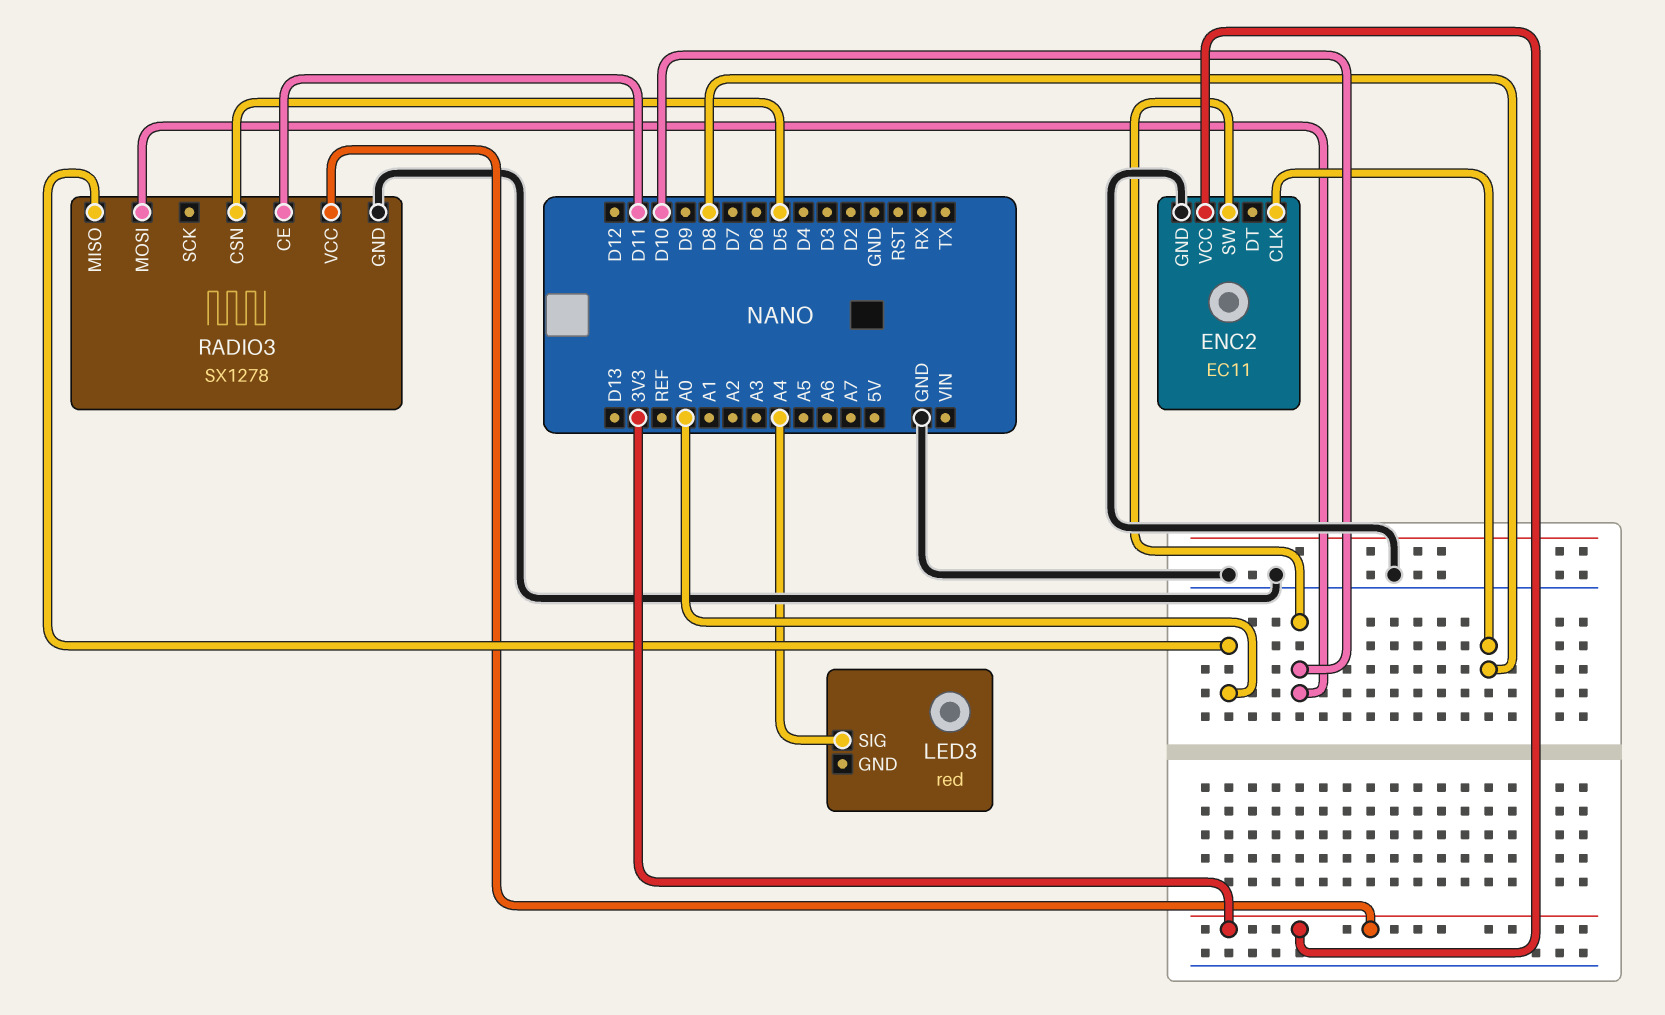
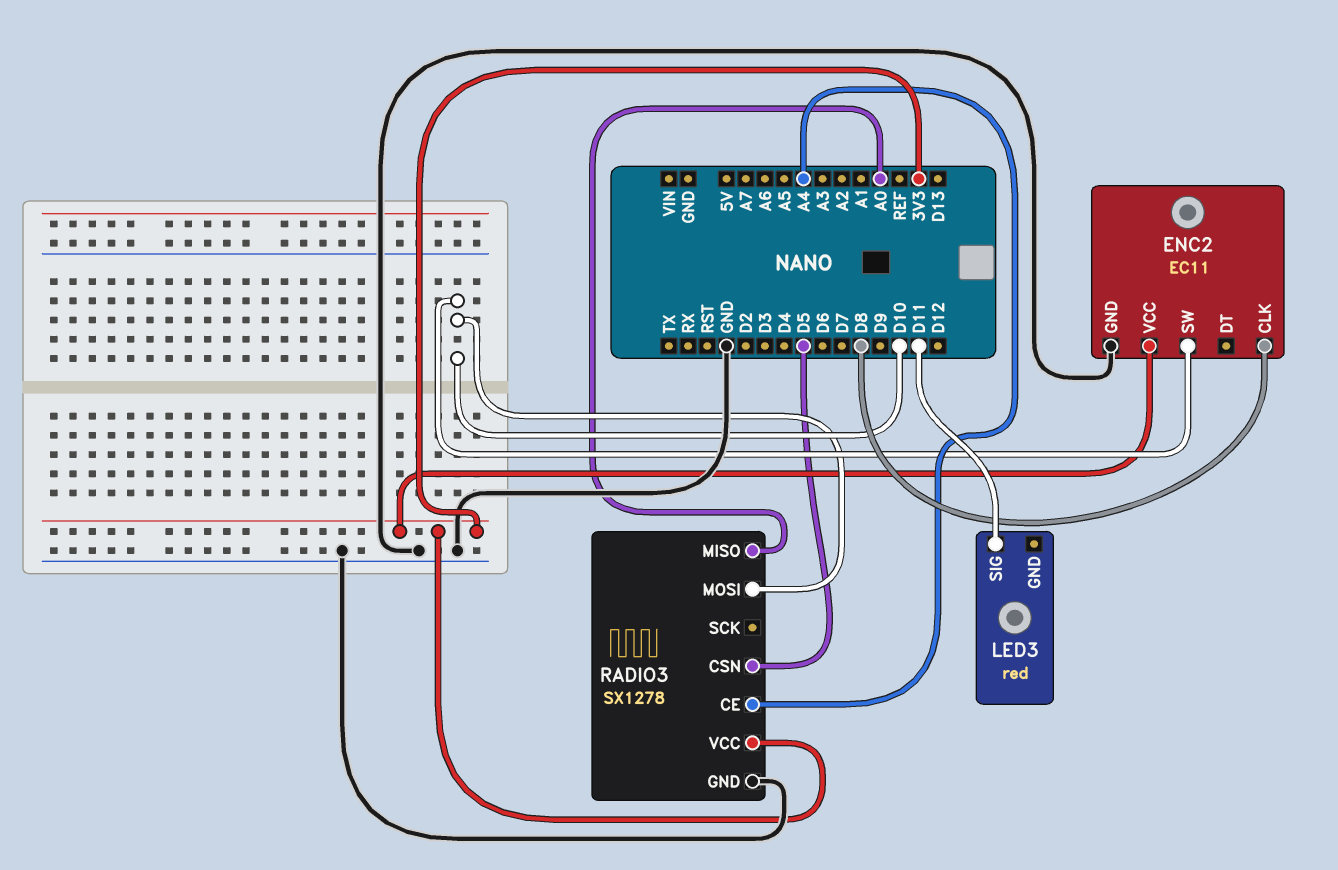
LED3 pin SIG: A4 -> D11
RADIO3 pin CE: D11 -> A4

